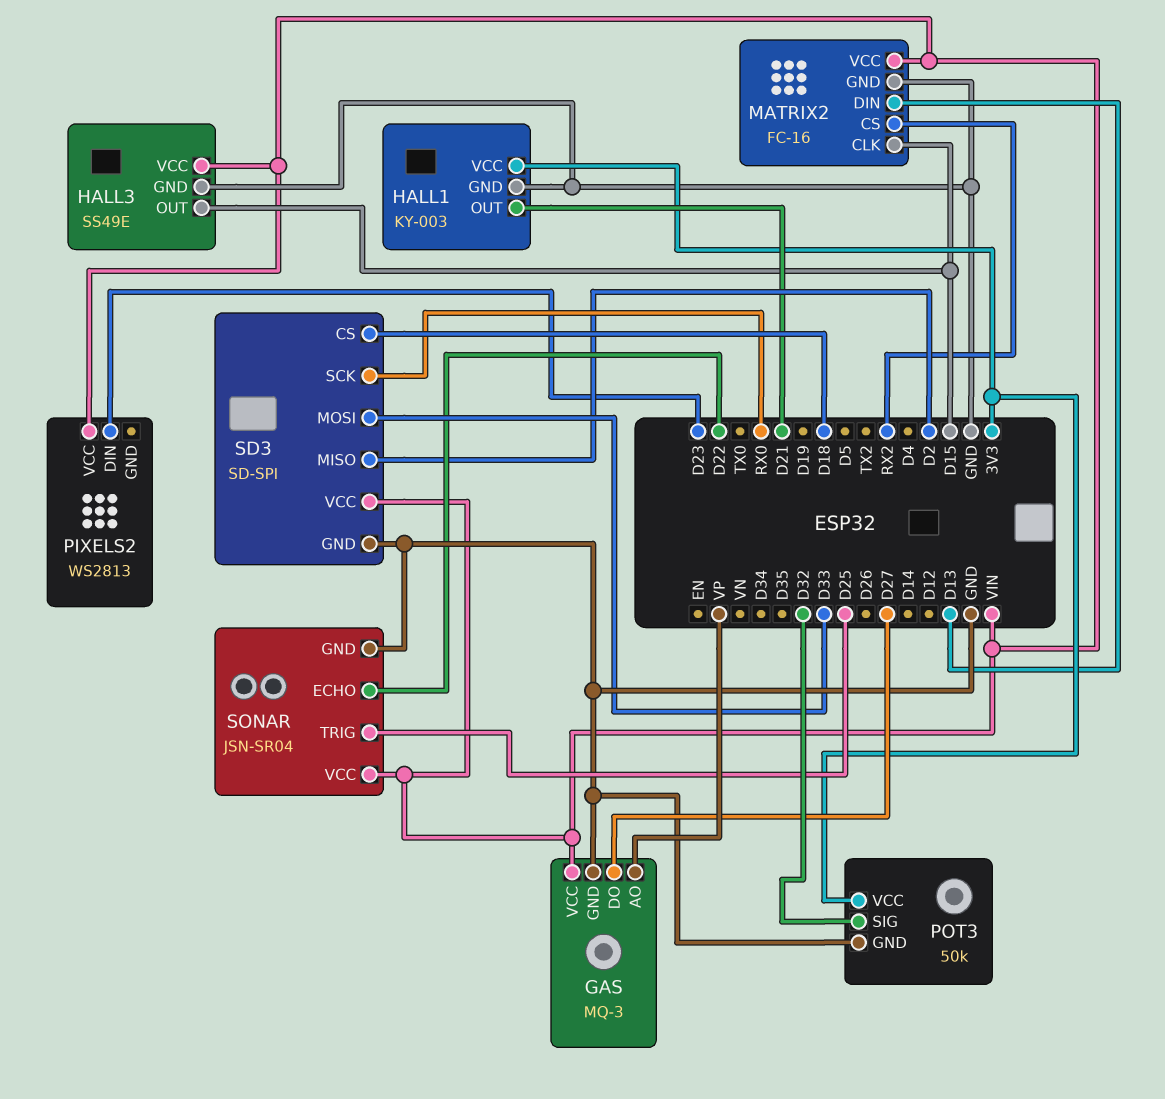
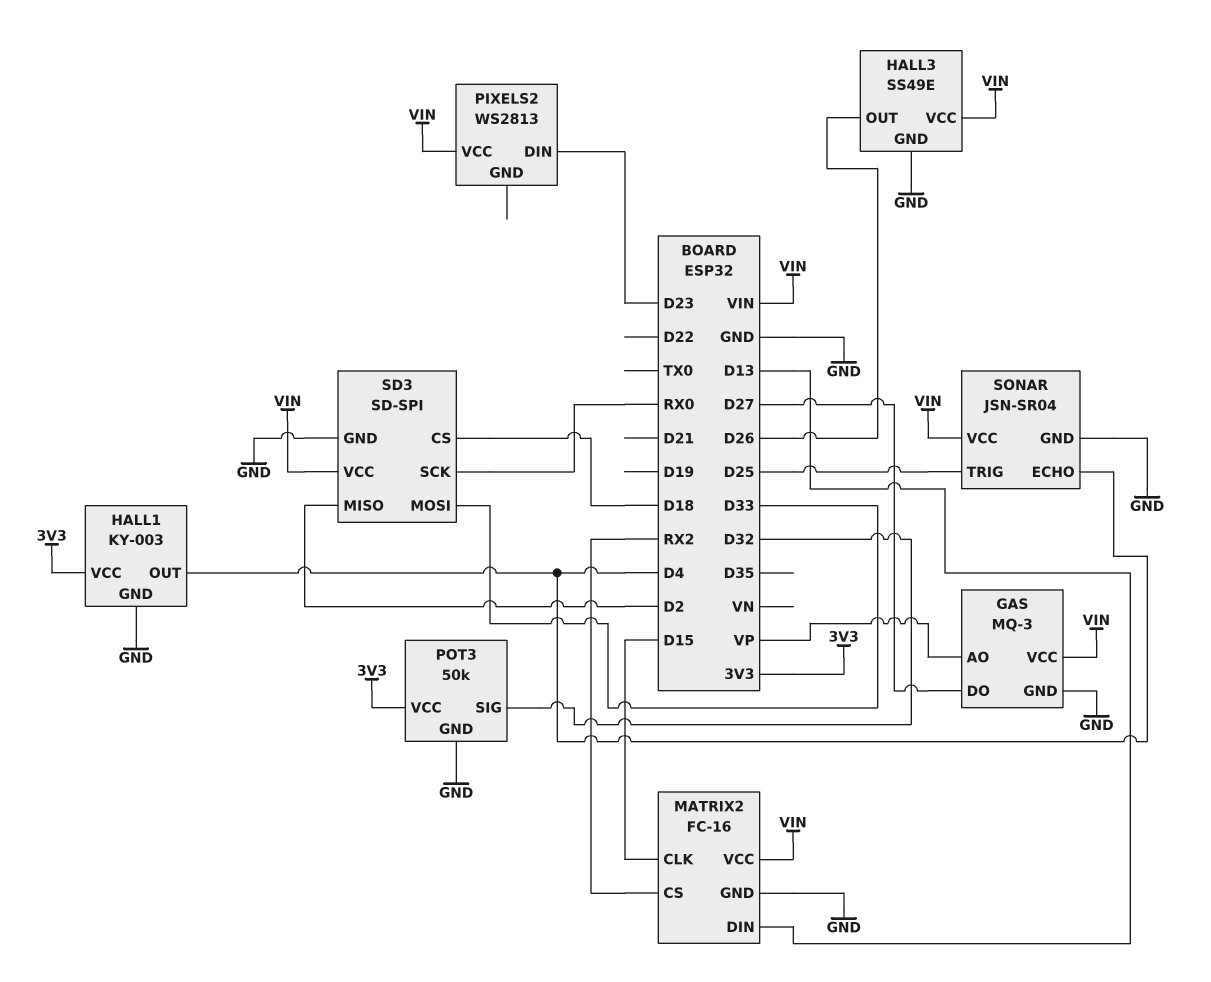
HALL1 pin OUT: D21 -> D4
HALL3 pin OUT: D15 -> D26
SONAR pin ECHO: D22 -> D4

